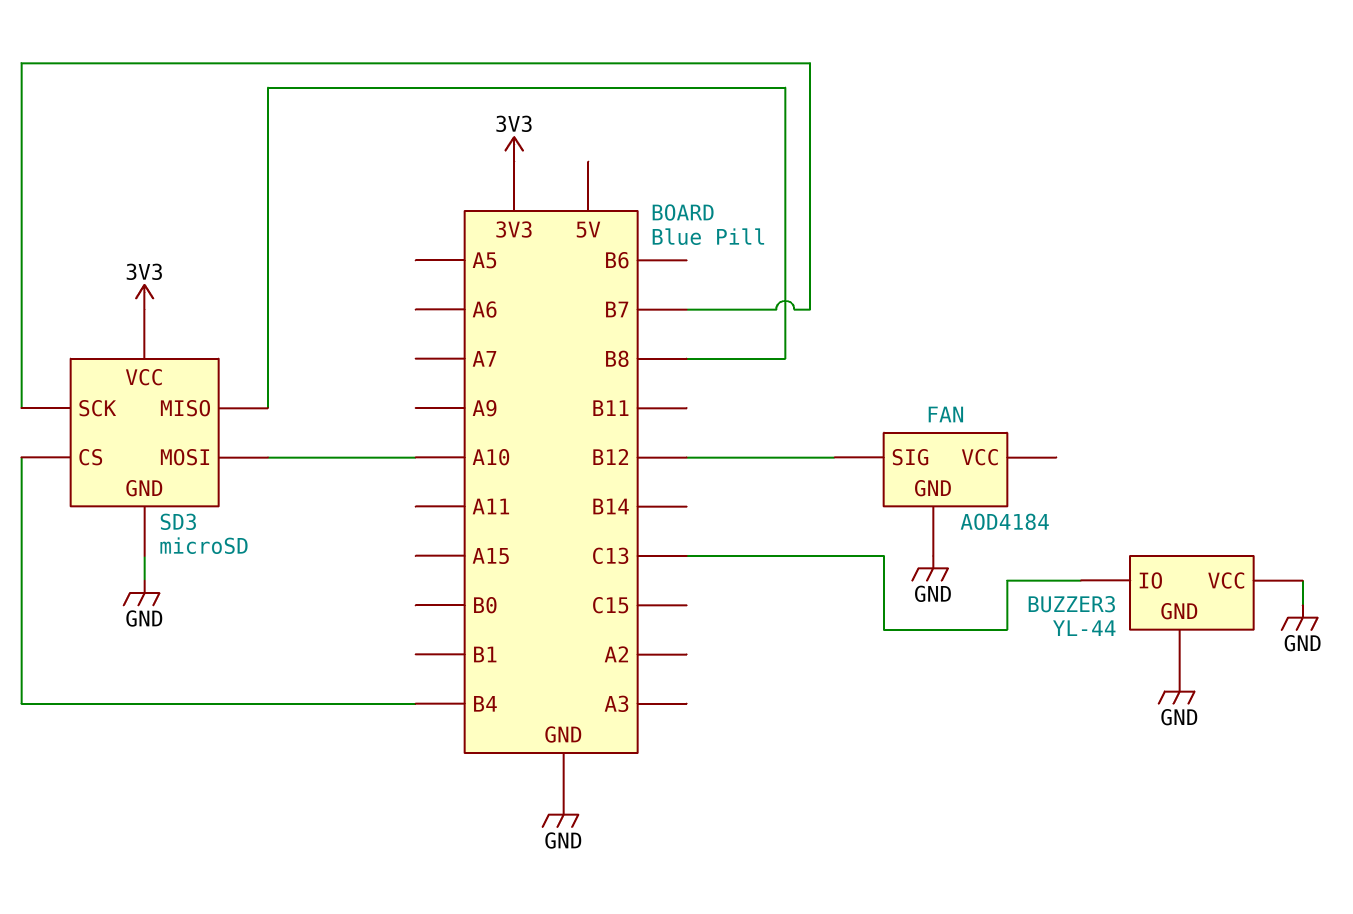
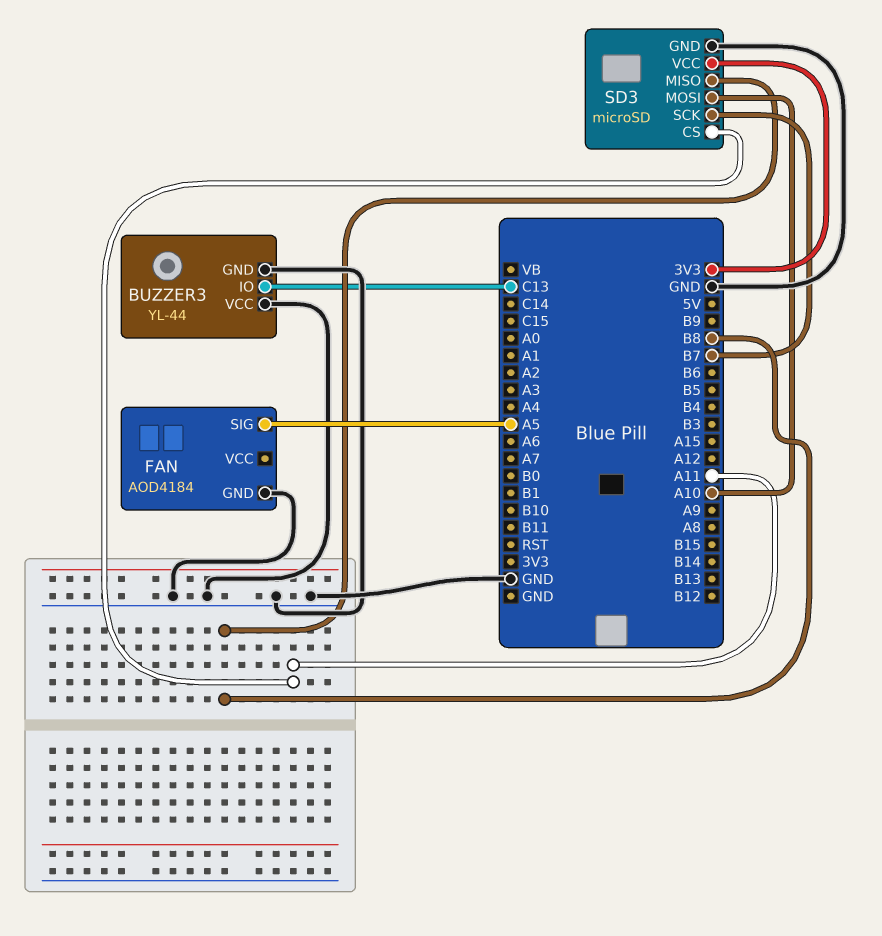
FAN pin SIG: B12 -> A5
SD3 pin CS: B4 -> A11

